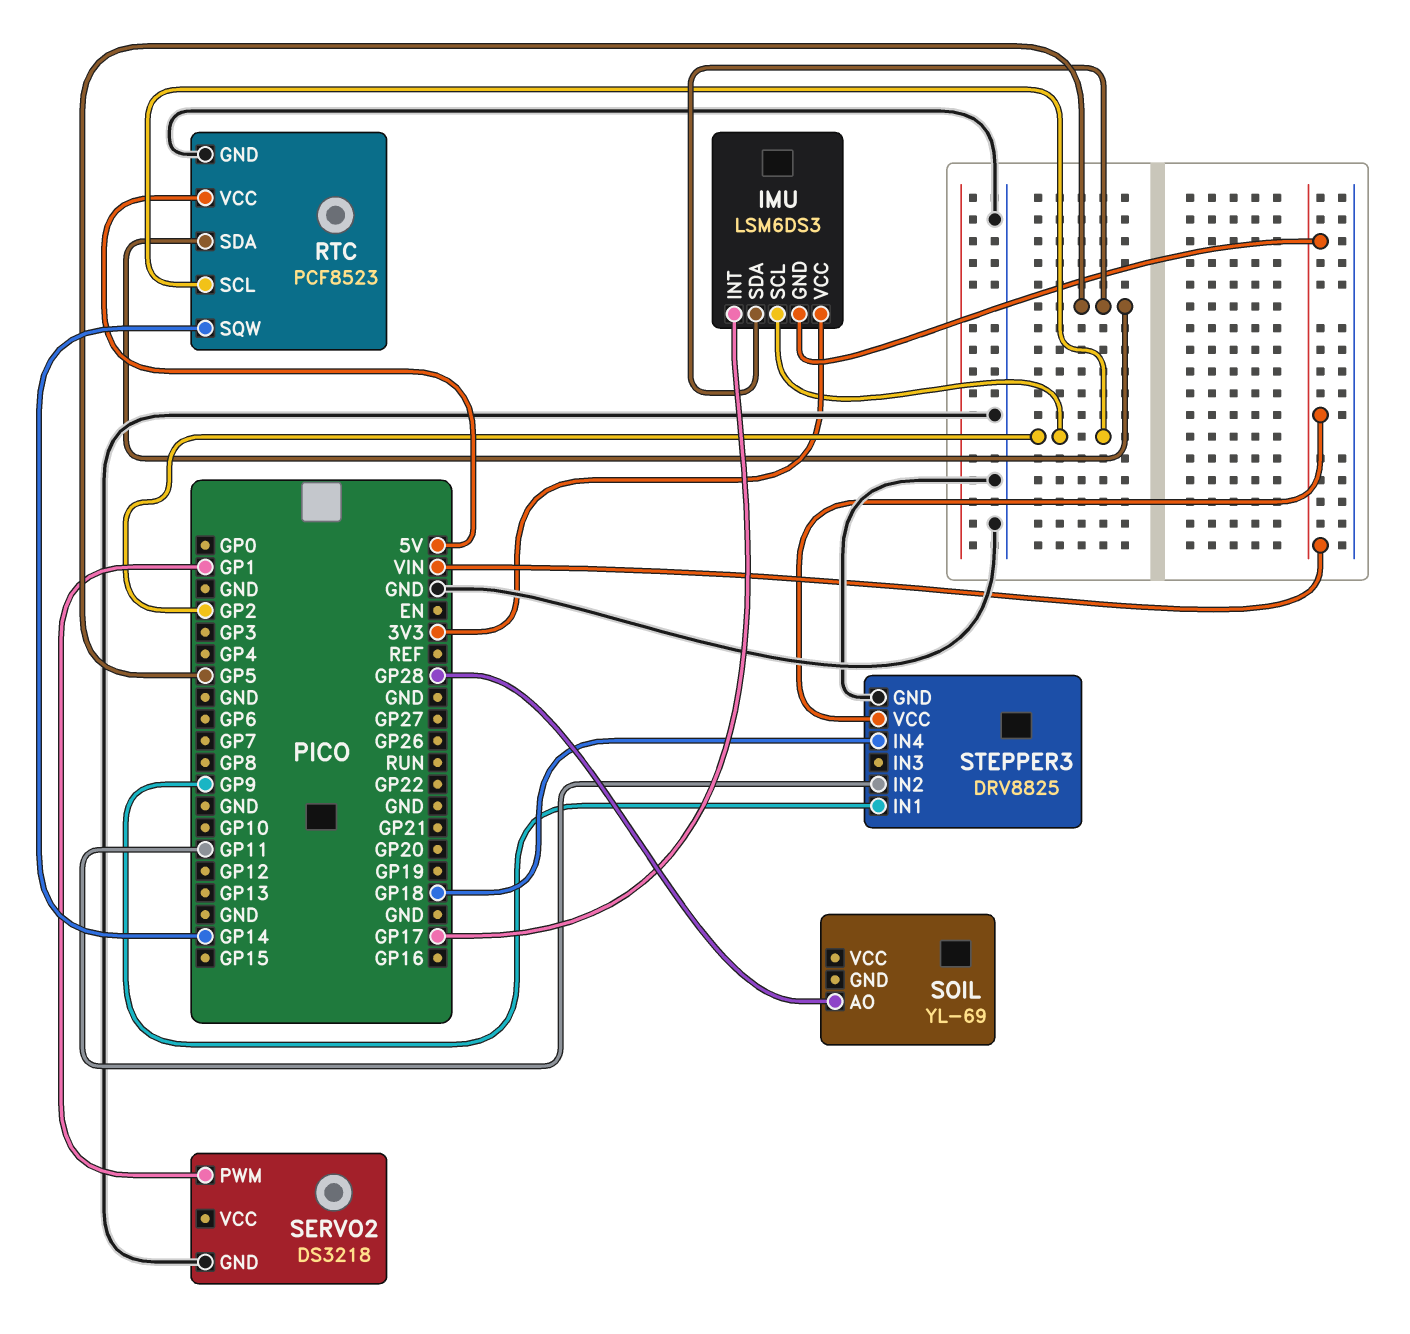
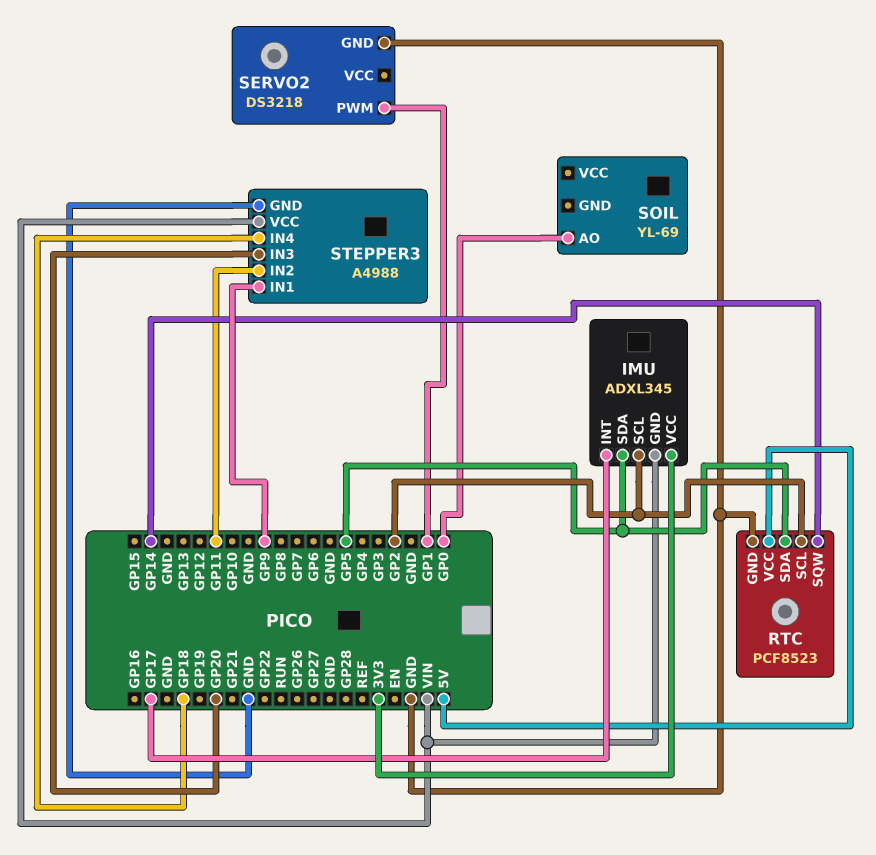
IMU: LSM6DS3 -> ADXL345
SOIL pin AO: GP28 -> GP0
STEPPER3: DRV8825 -> A4988
STEPPER3 pin IN3: none -> GP20

